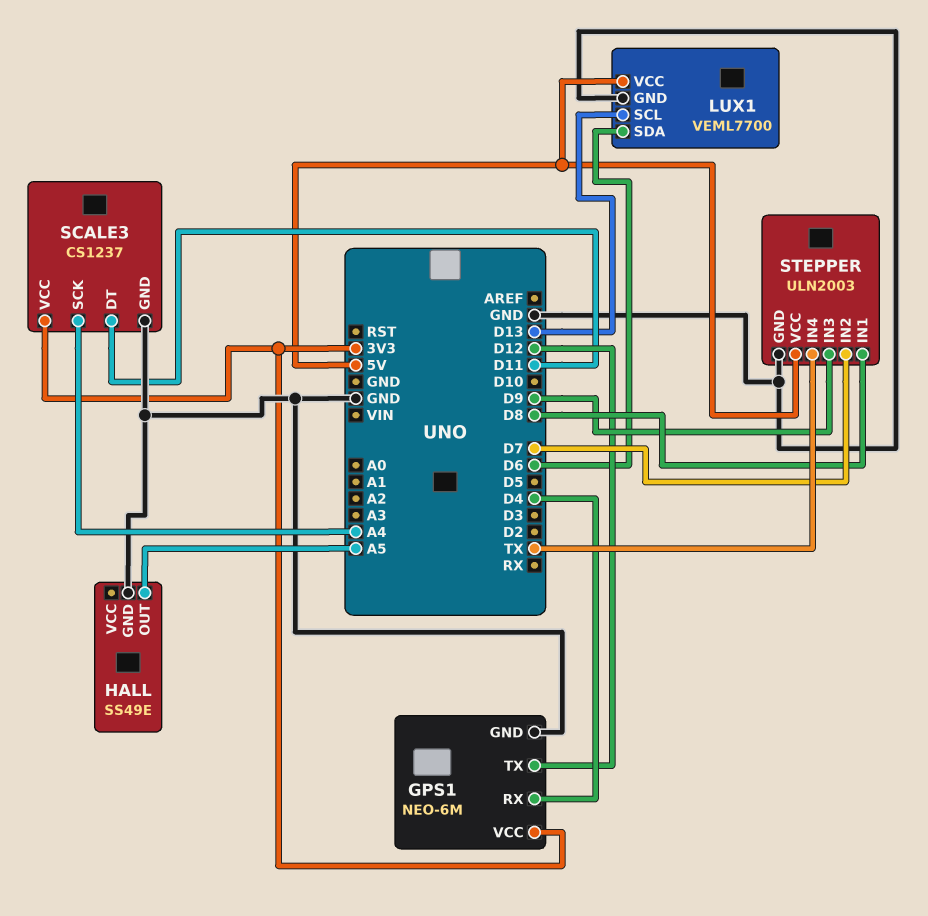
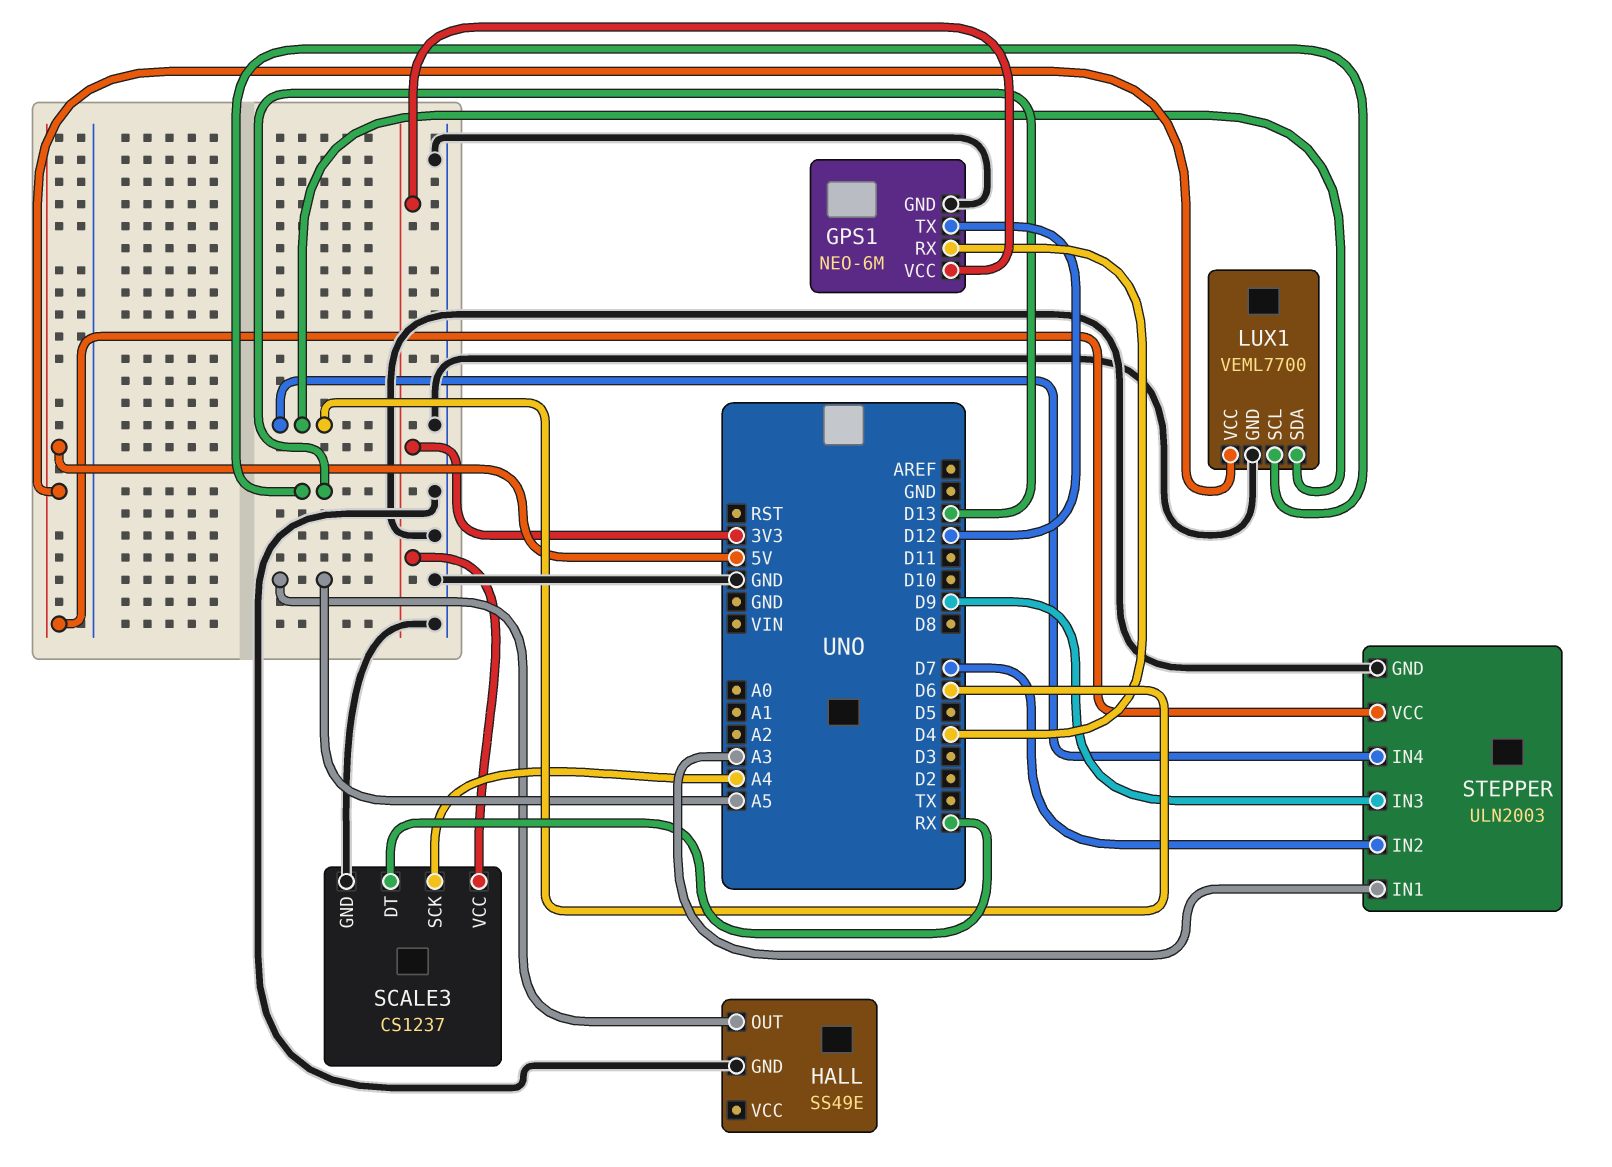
SCALE3 pin DT: D11 -> RX
STEPPER pin IN1: D8 -> A3
STEPPER pin IN4: TX -> D6

